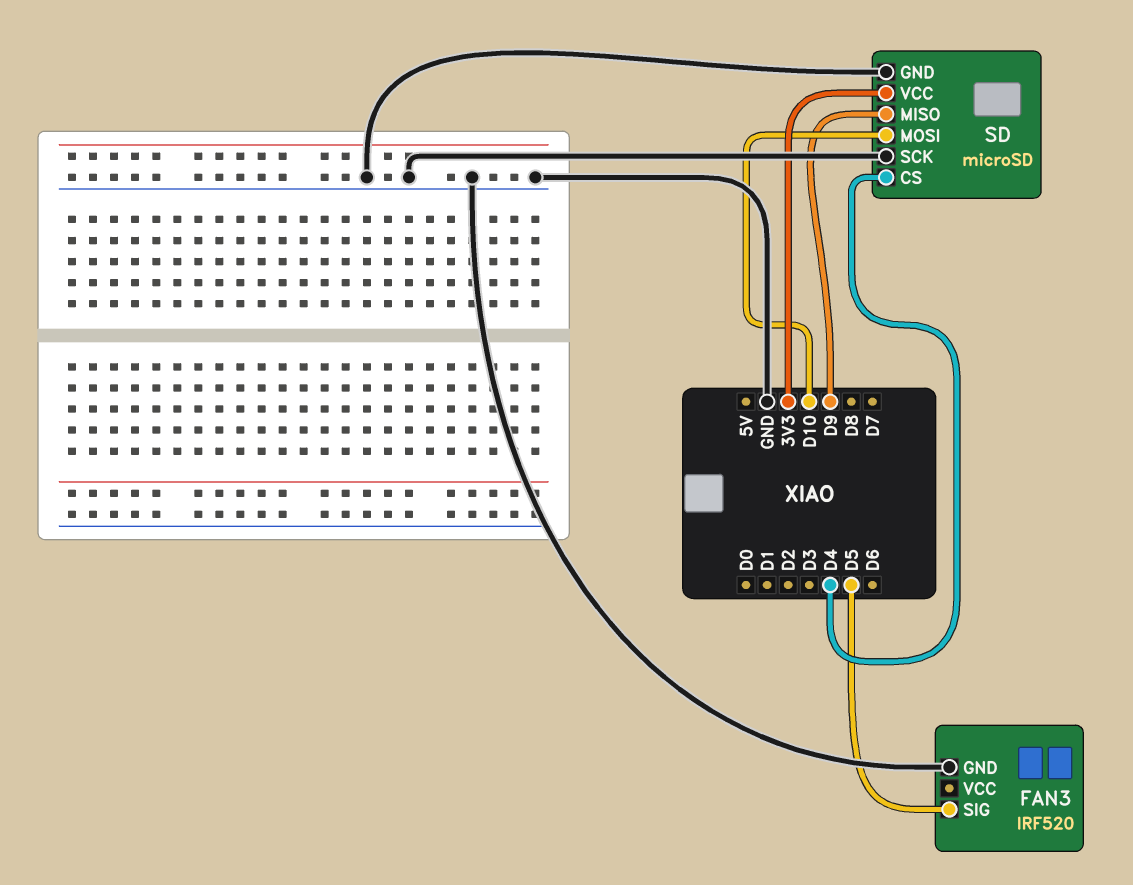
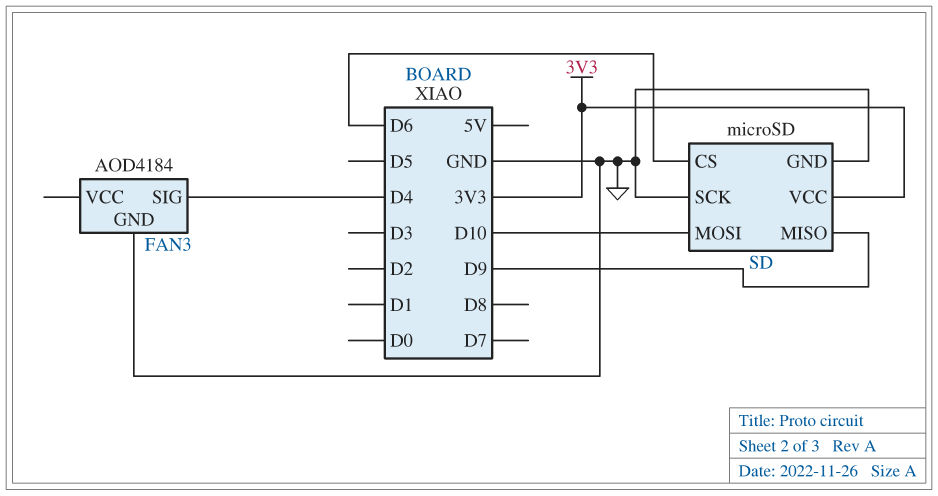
FAN3: IRF520 -> AOD4184
FAN3 pin SIG: D5 -> D4
SD pin CS: D4 -> D6

